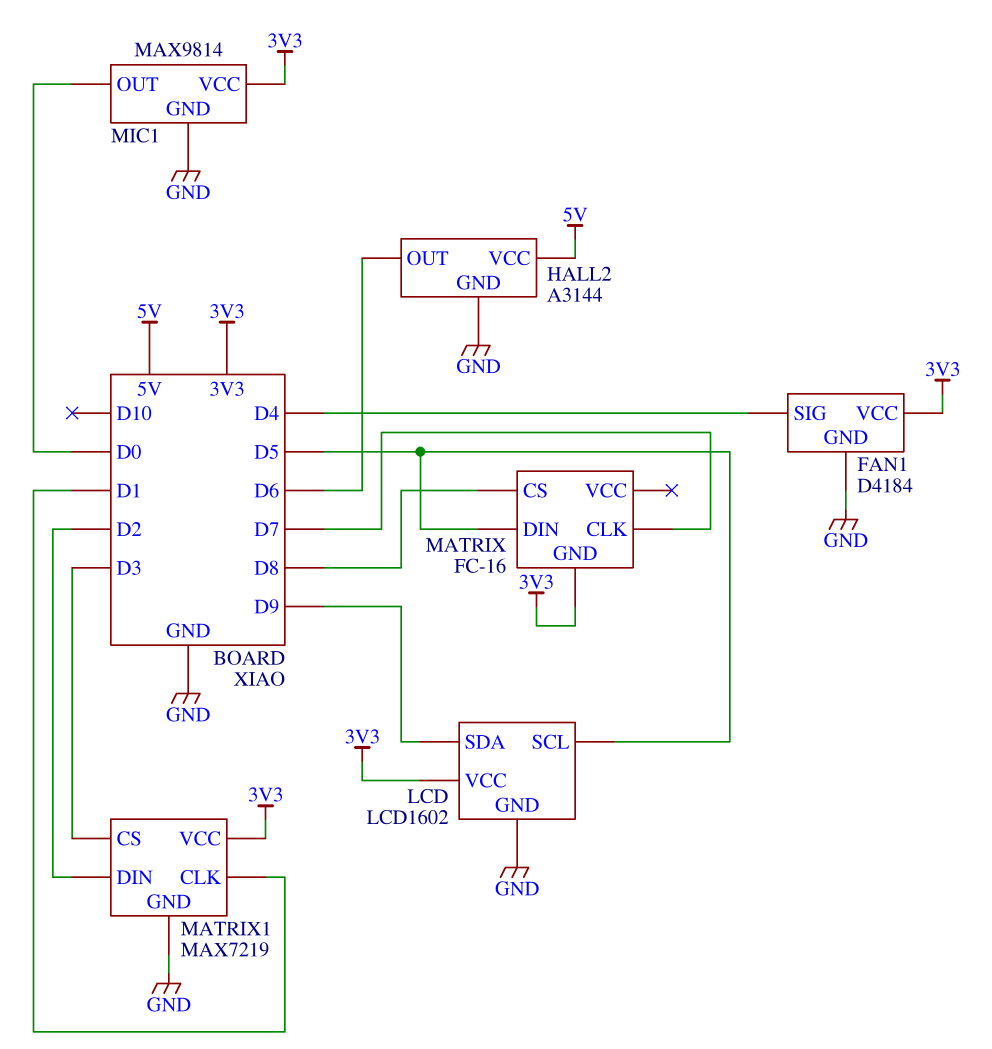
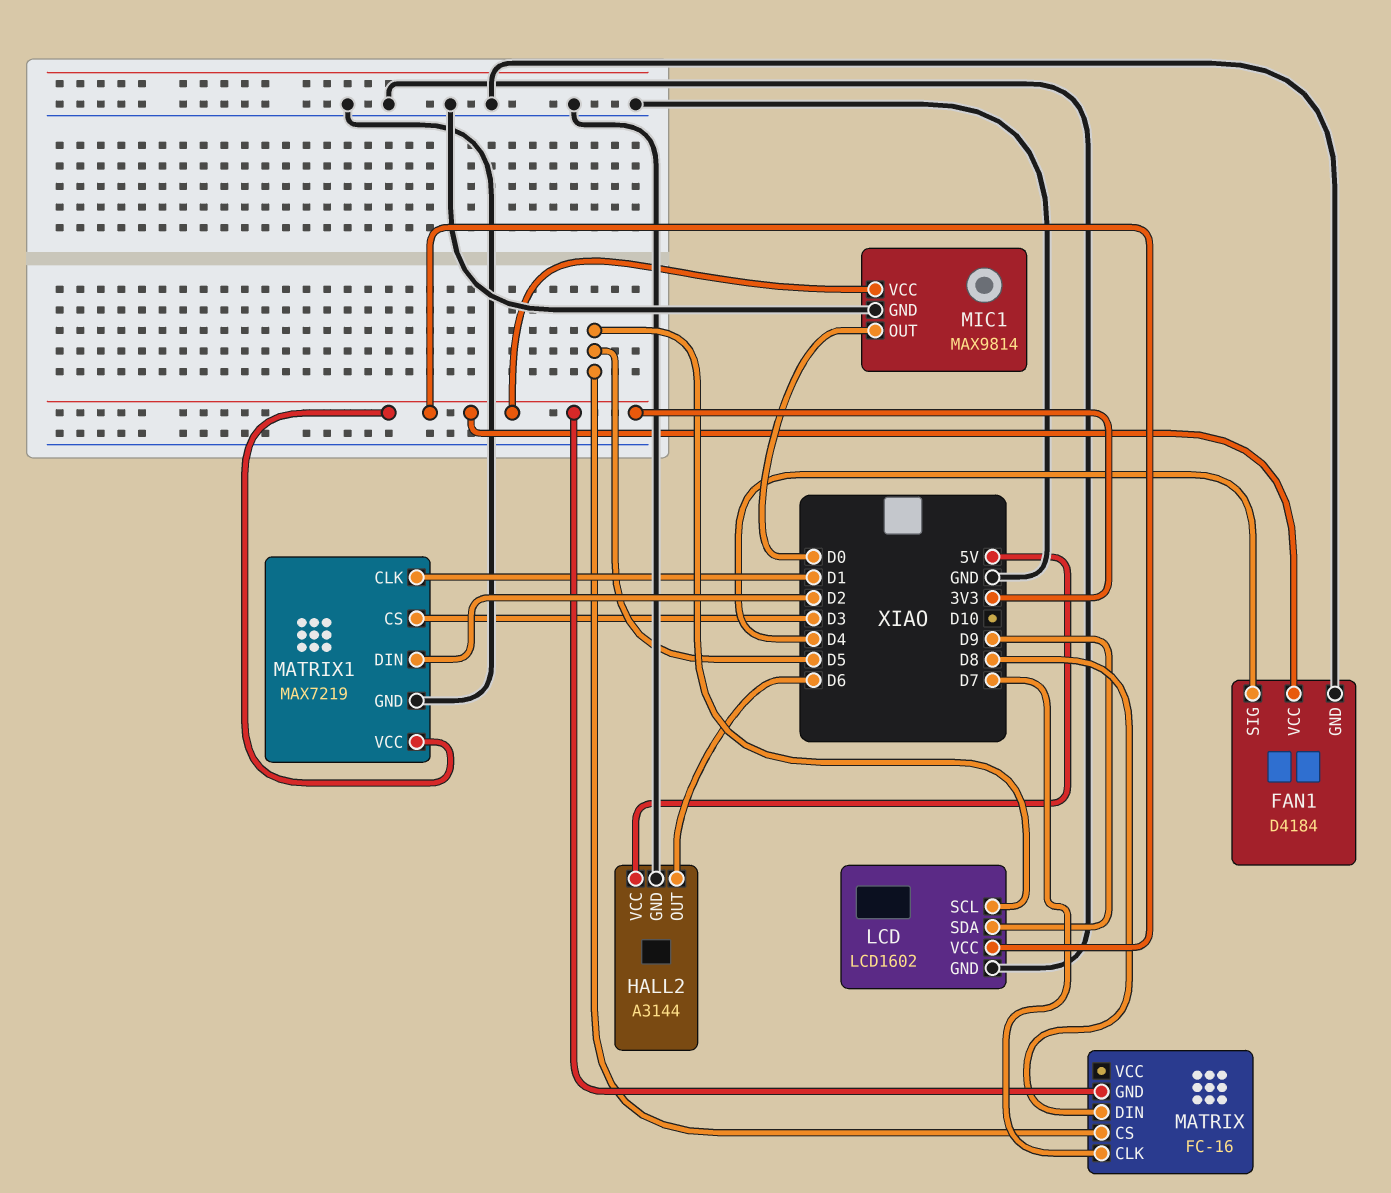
MATRIX pin CS: D8 -> D5
MATRIX pin DIN: D5 -> D8

